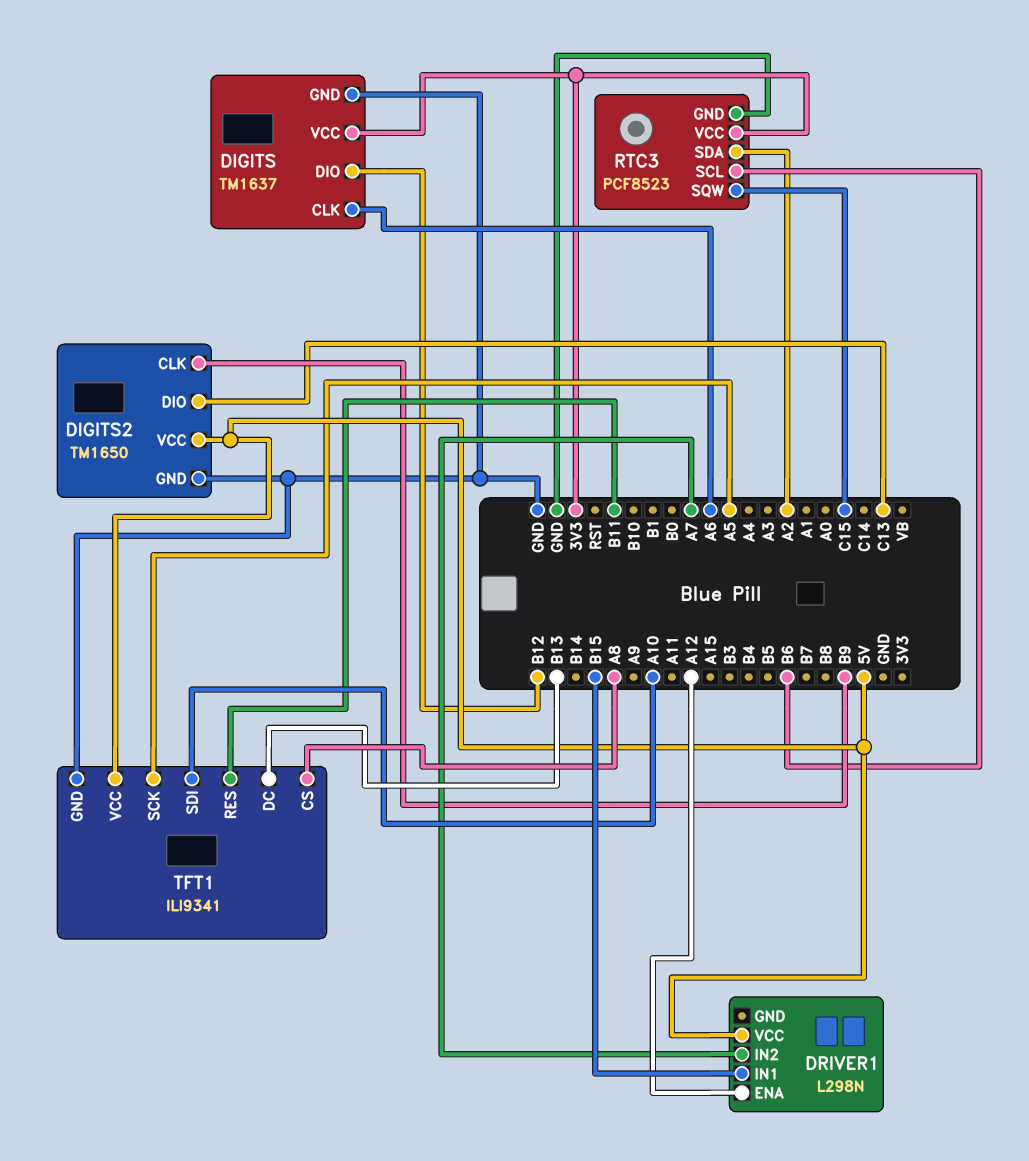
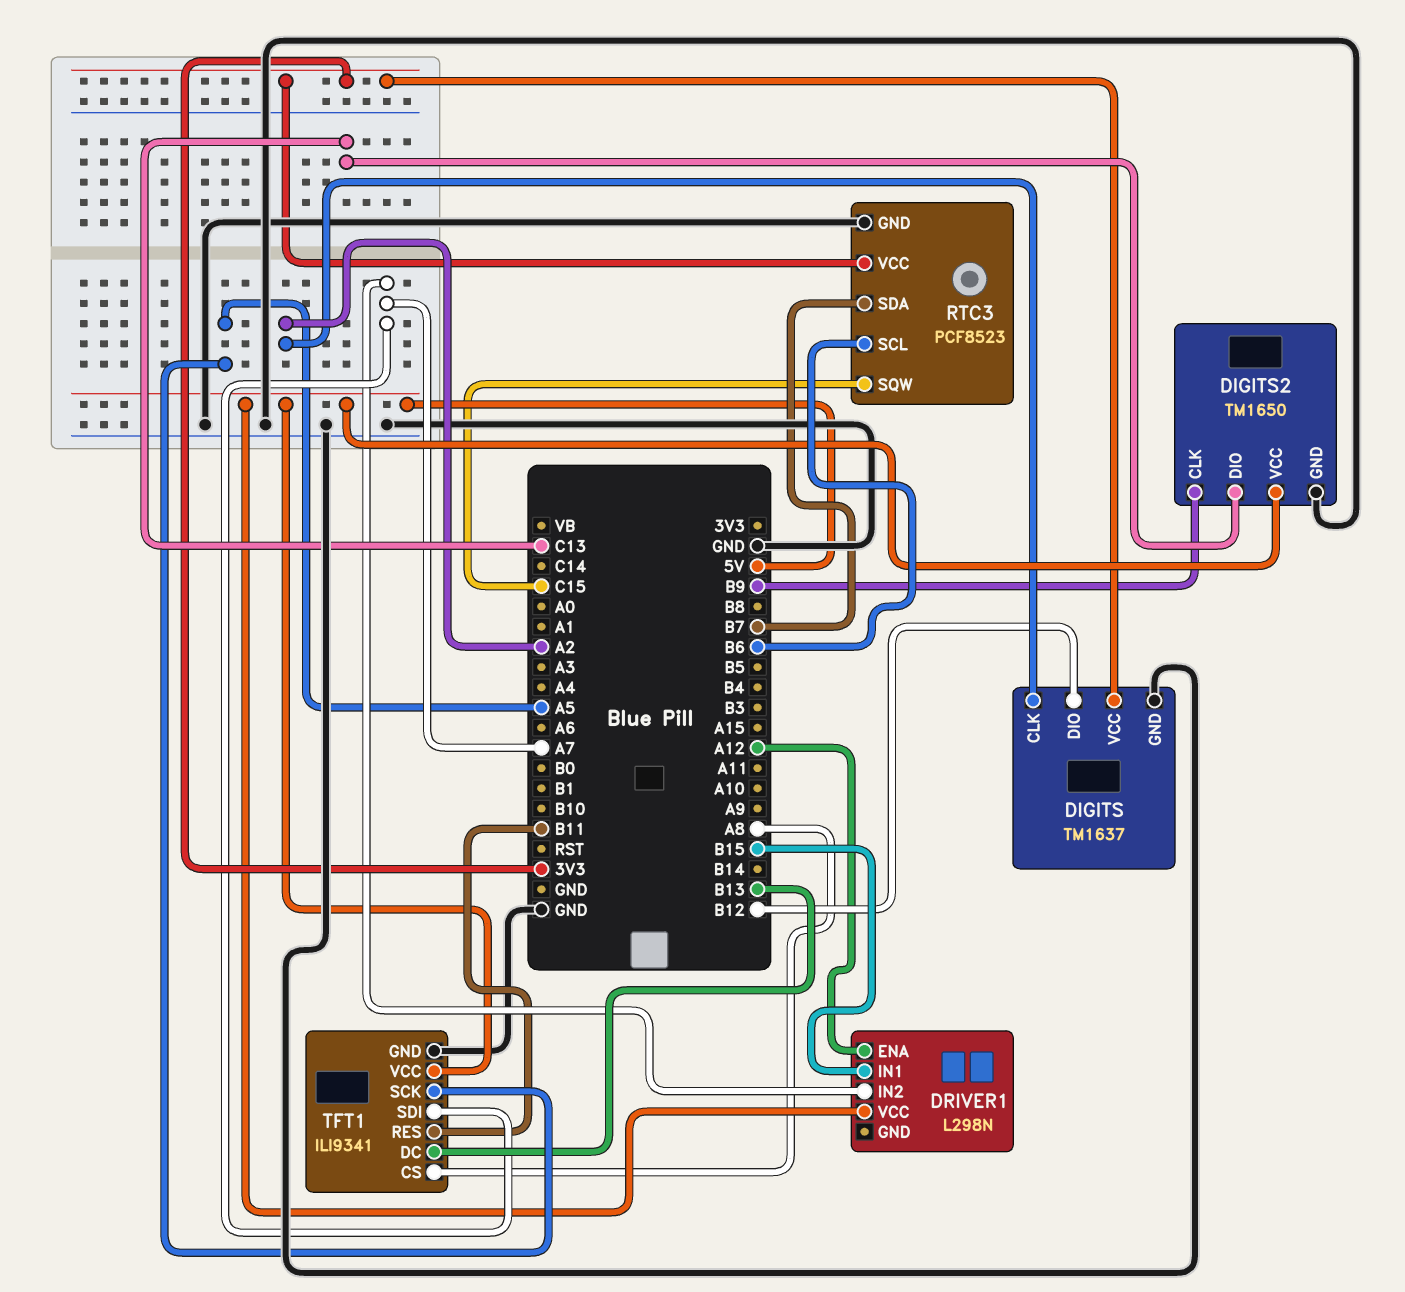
DIGITS pin CLK: A6 -> A2
RTC3 pin SDA: A2 -> B7
TFT1 pin SDI: A10 -> A7

